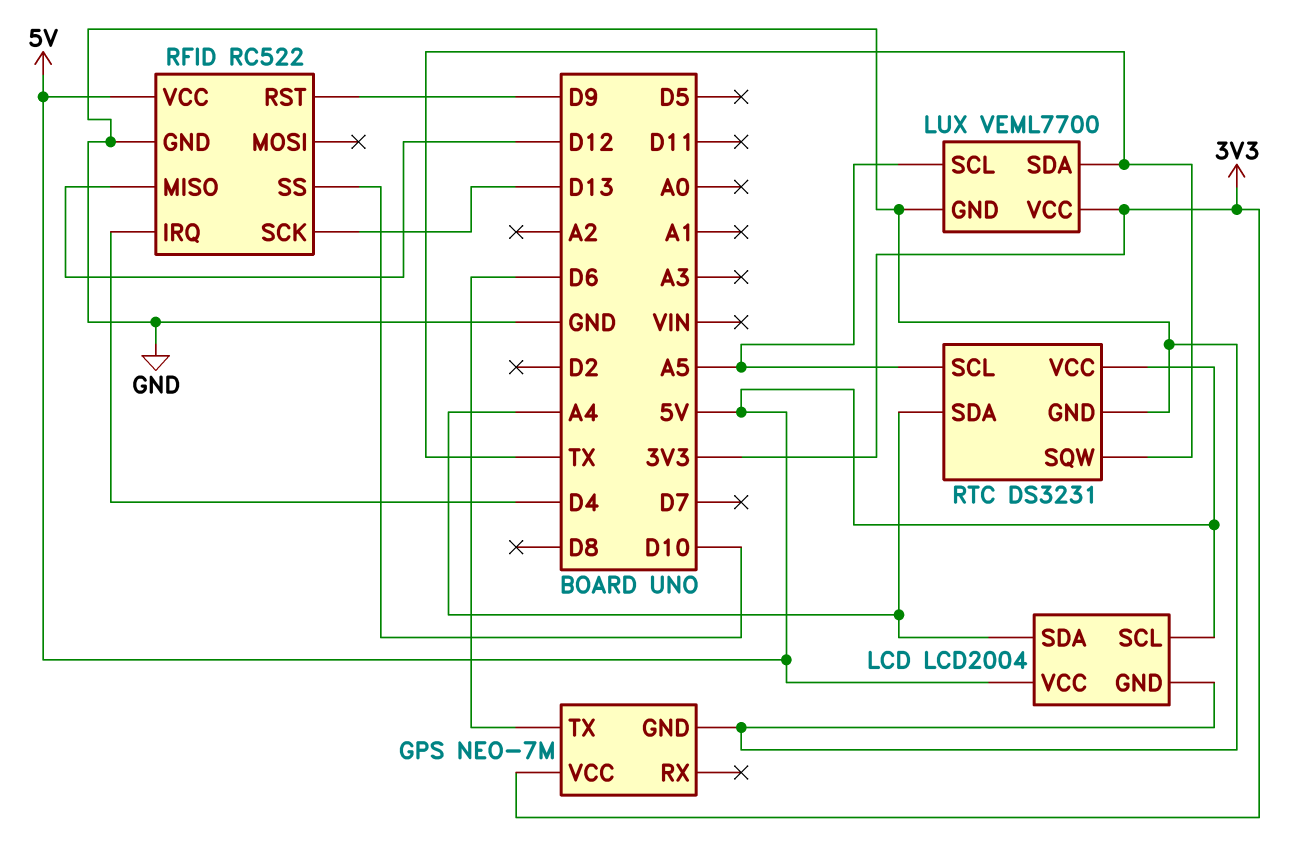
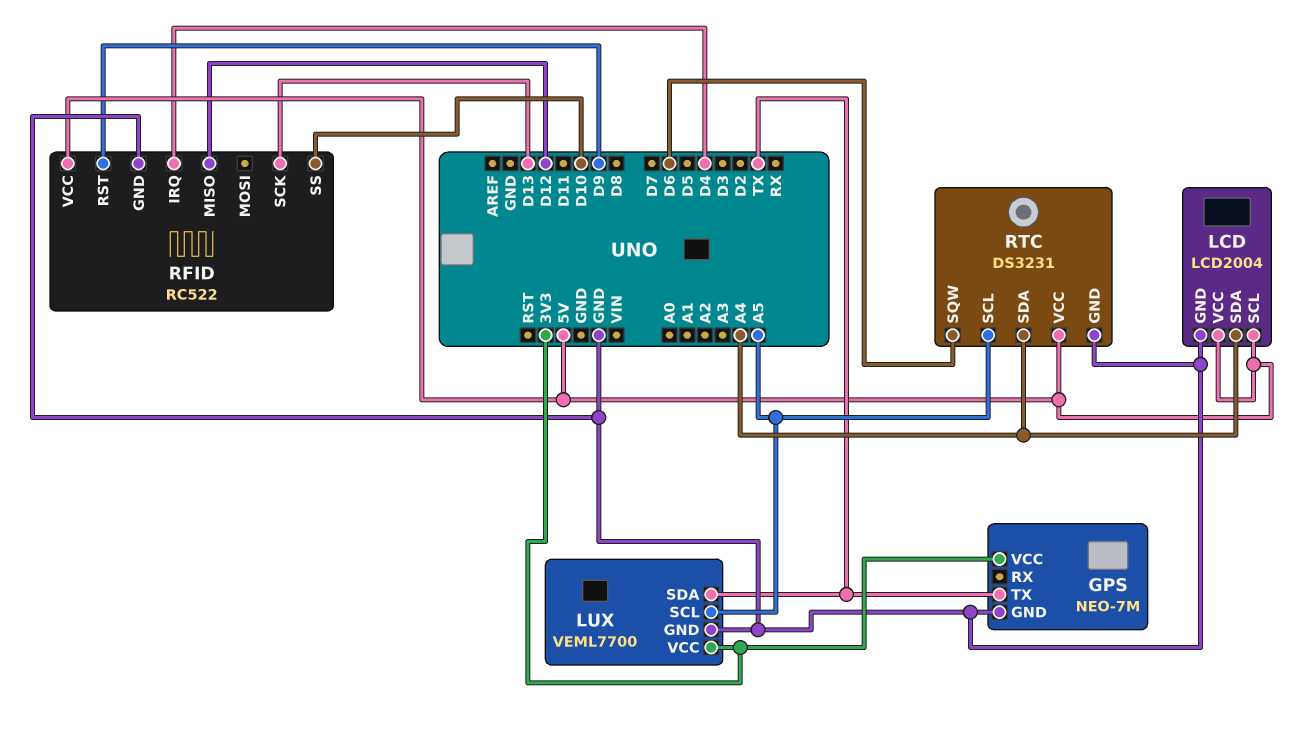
GPS pin TX: D6 -> TX
RTC pin SQW: TX -> D6

